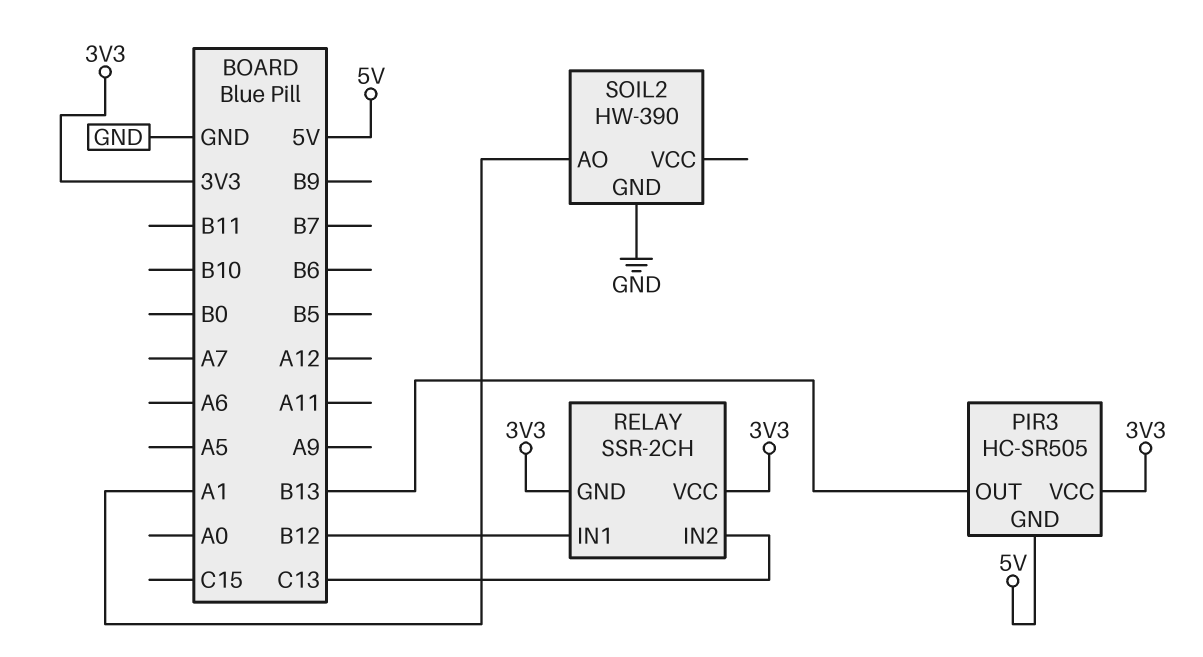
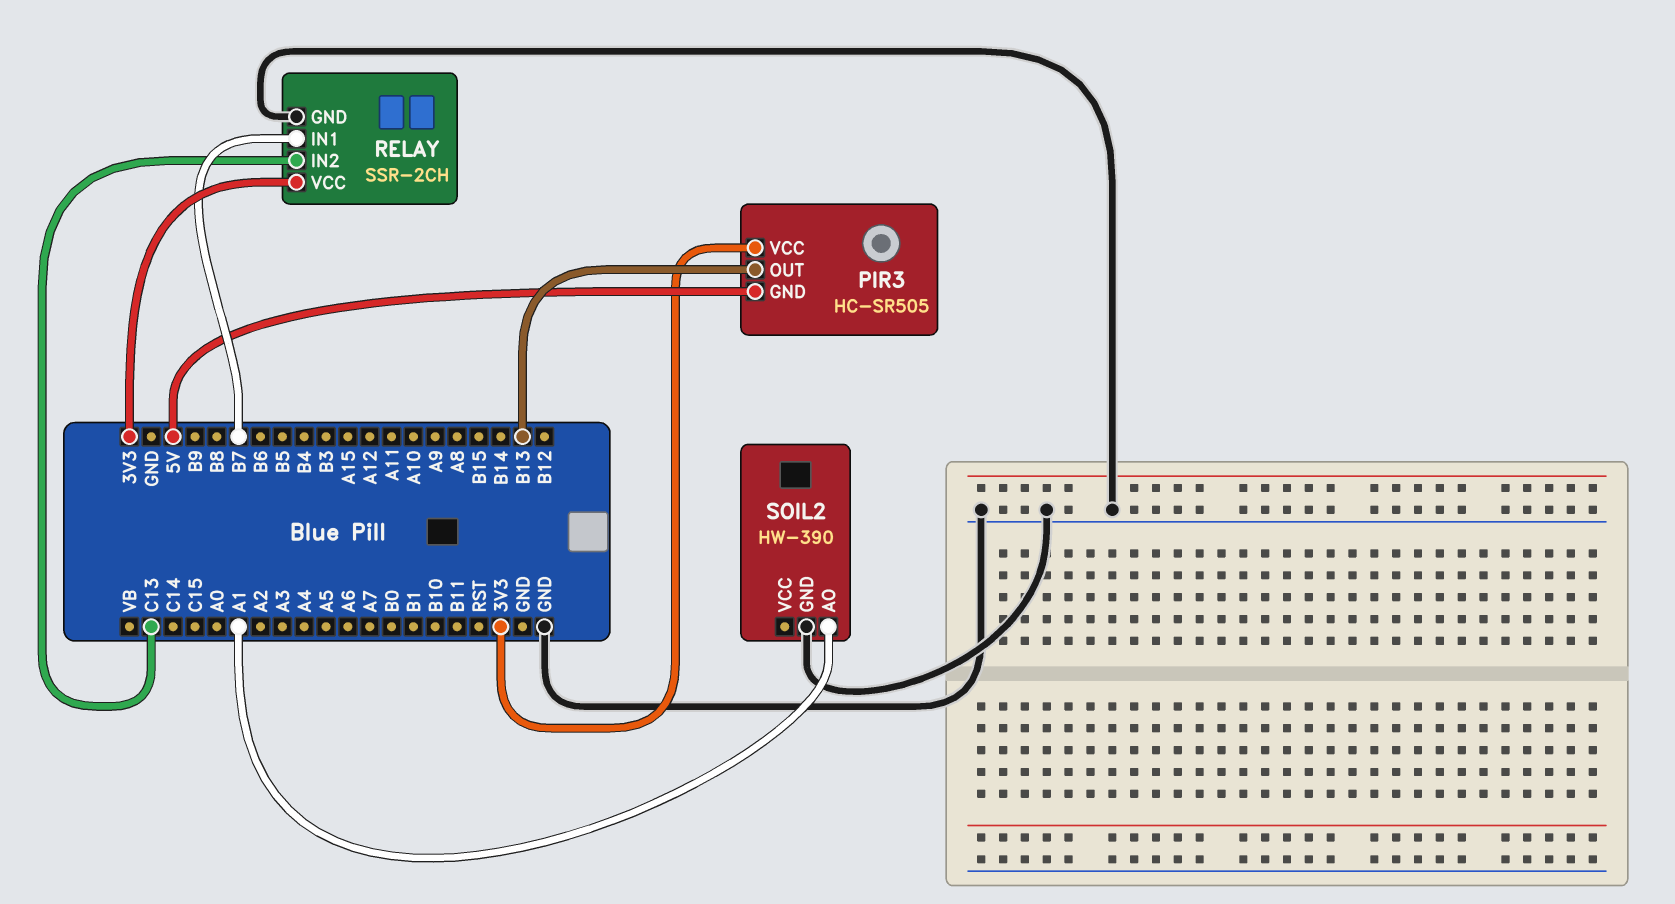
RELAY pin GND: 3V3 -> GND
RELAY pin IN1: B12 -> B7

